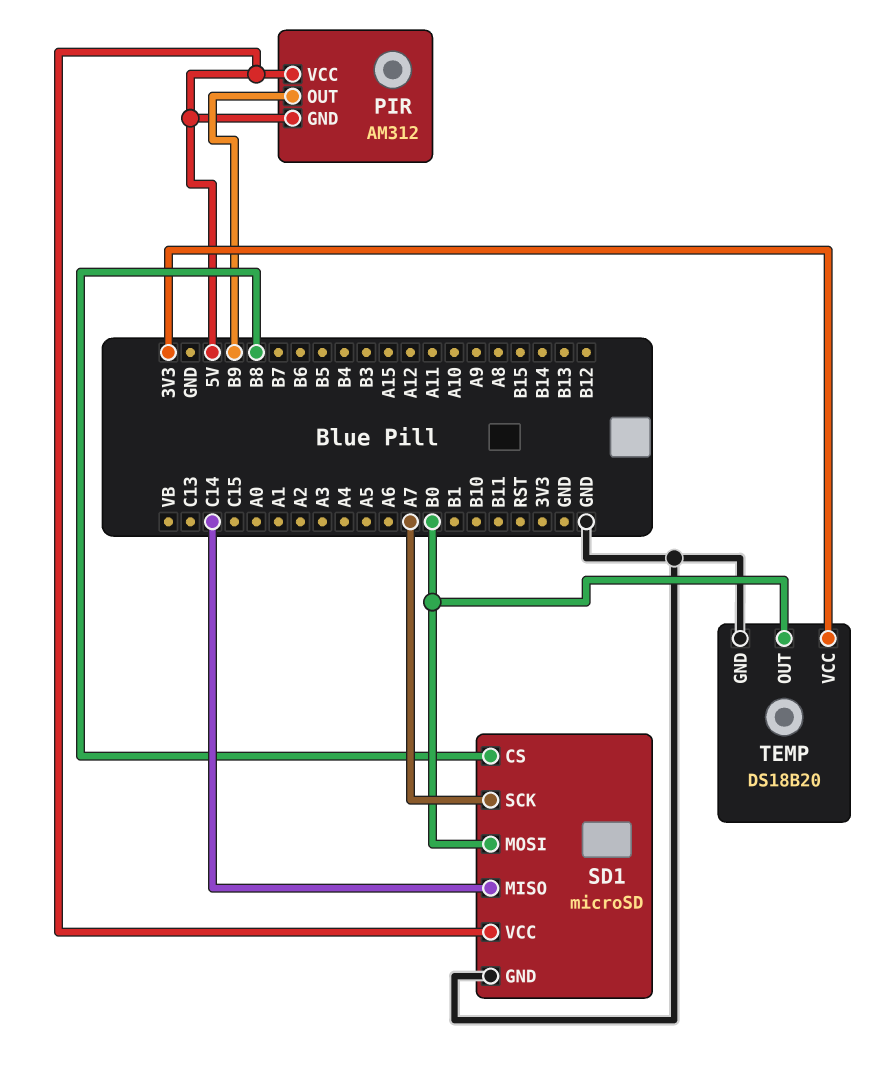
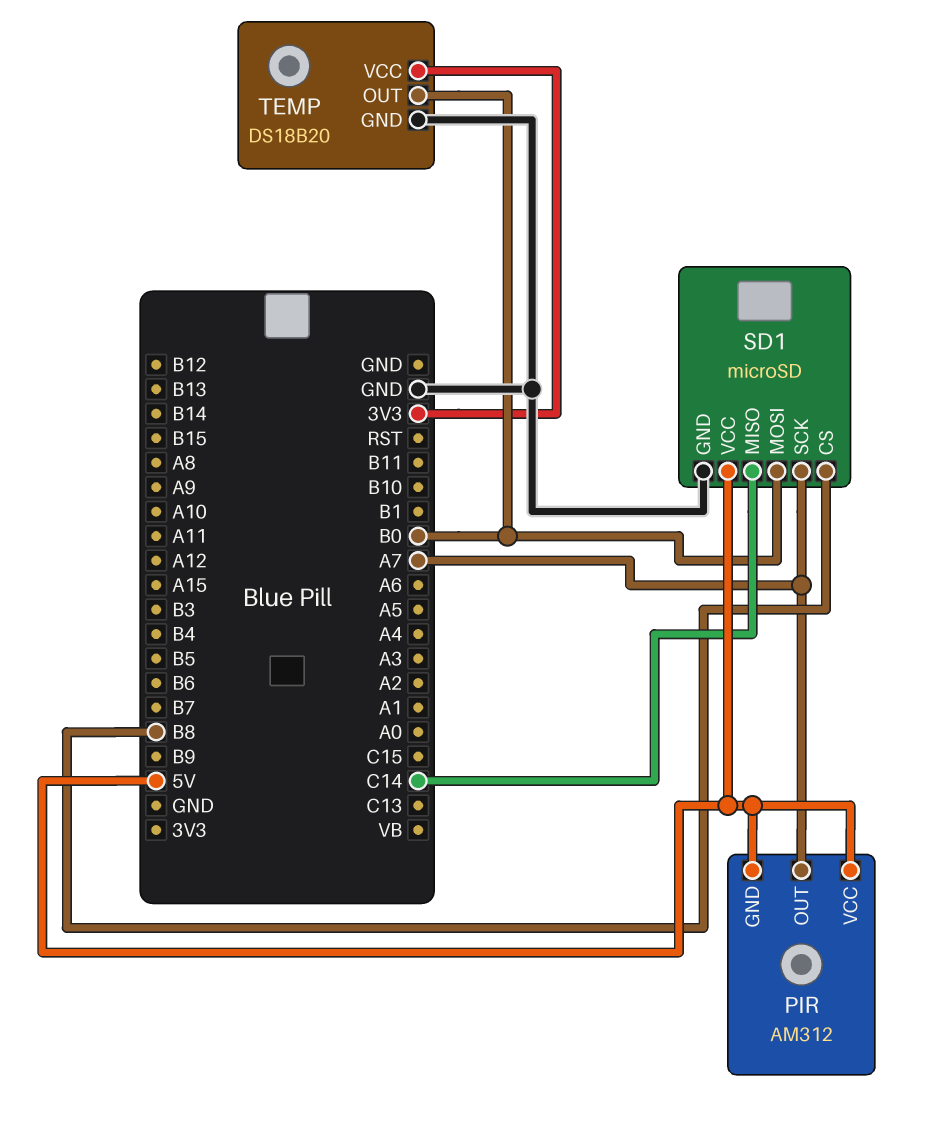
PIR pin OUT: B9 -> A7

